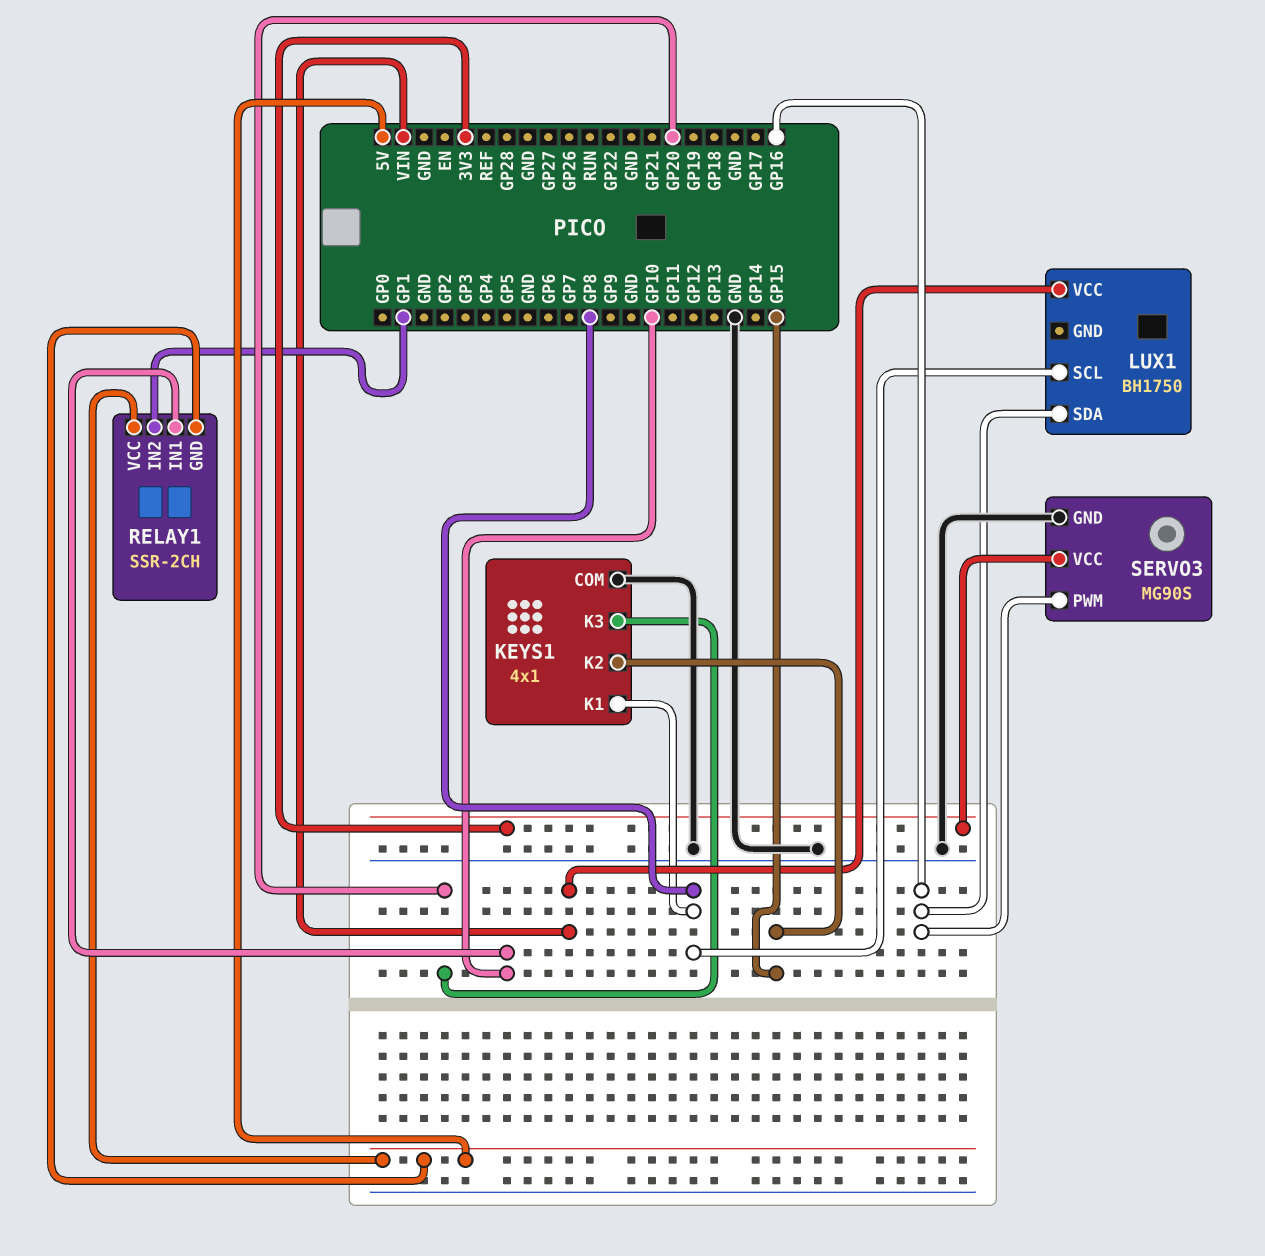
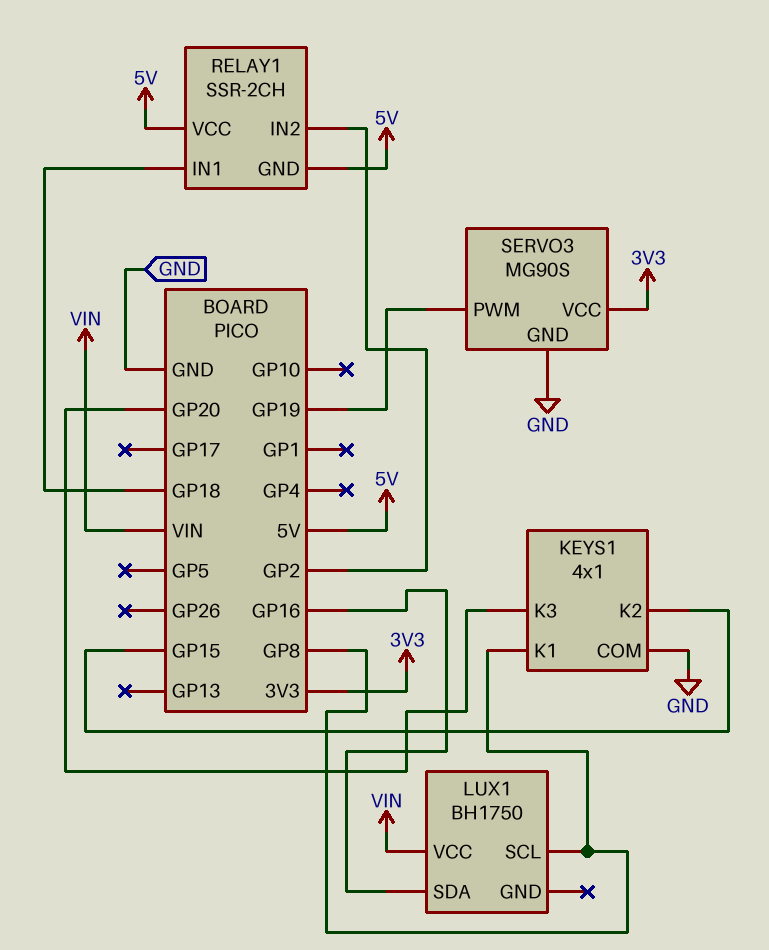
RELAY1 pin IN1: GP10 -> GP18
RELAY1 pin IN2: GP1 -> GP2
SERVO3 pin PWM: GP16 -> GP19

